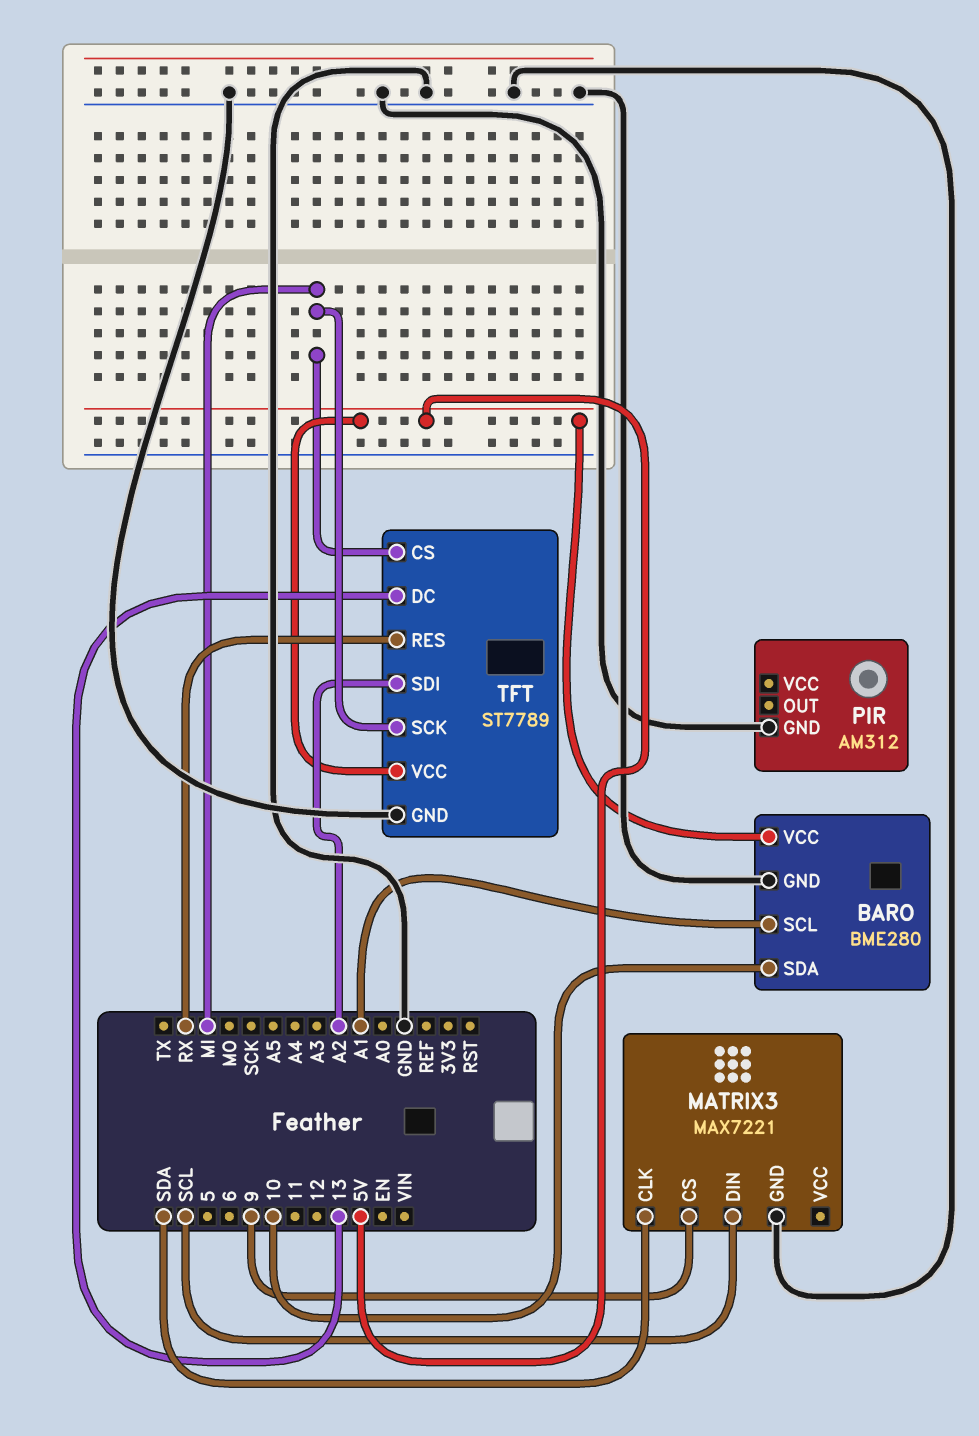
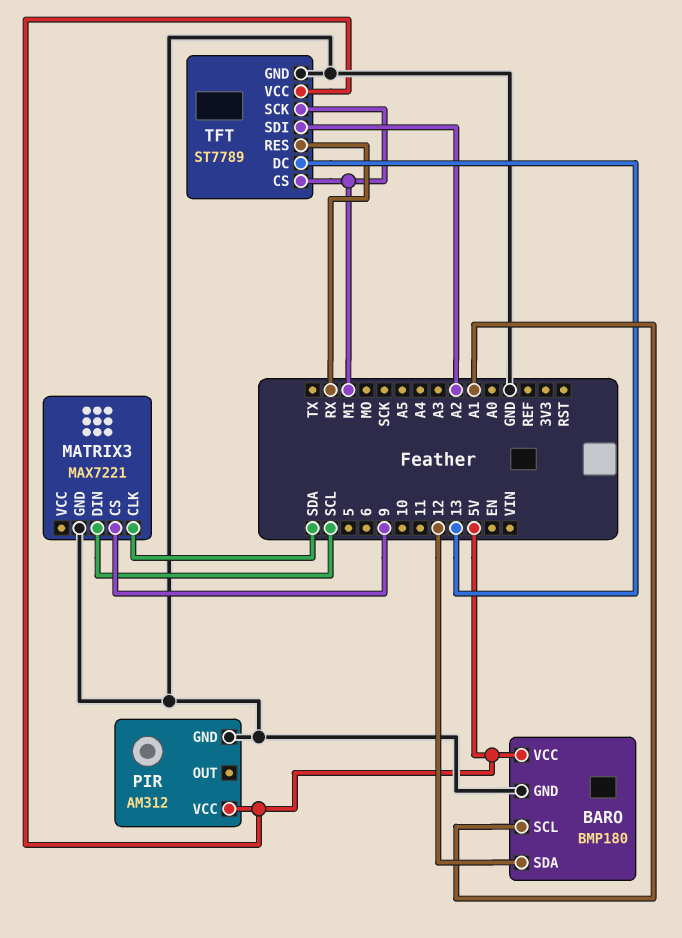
BARO: BME280 -> BMP180
BARO pin SDA: 10 -> 12
PIR pin VCC: none -> 5V

